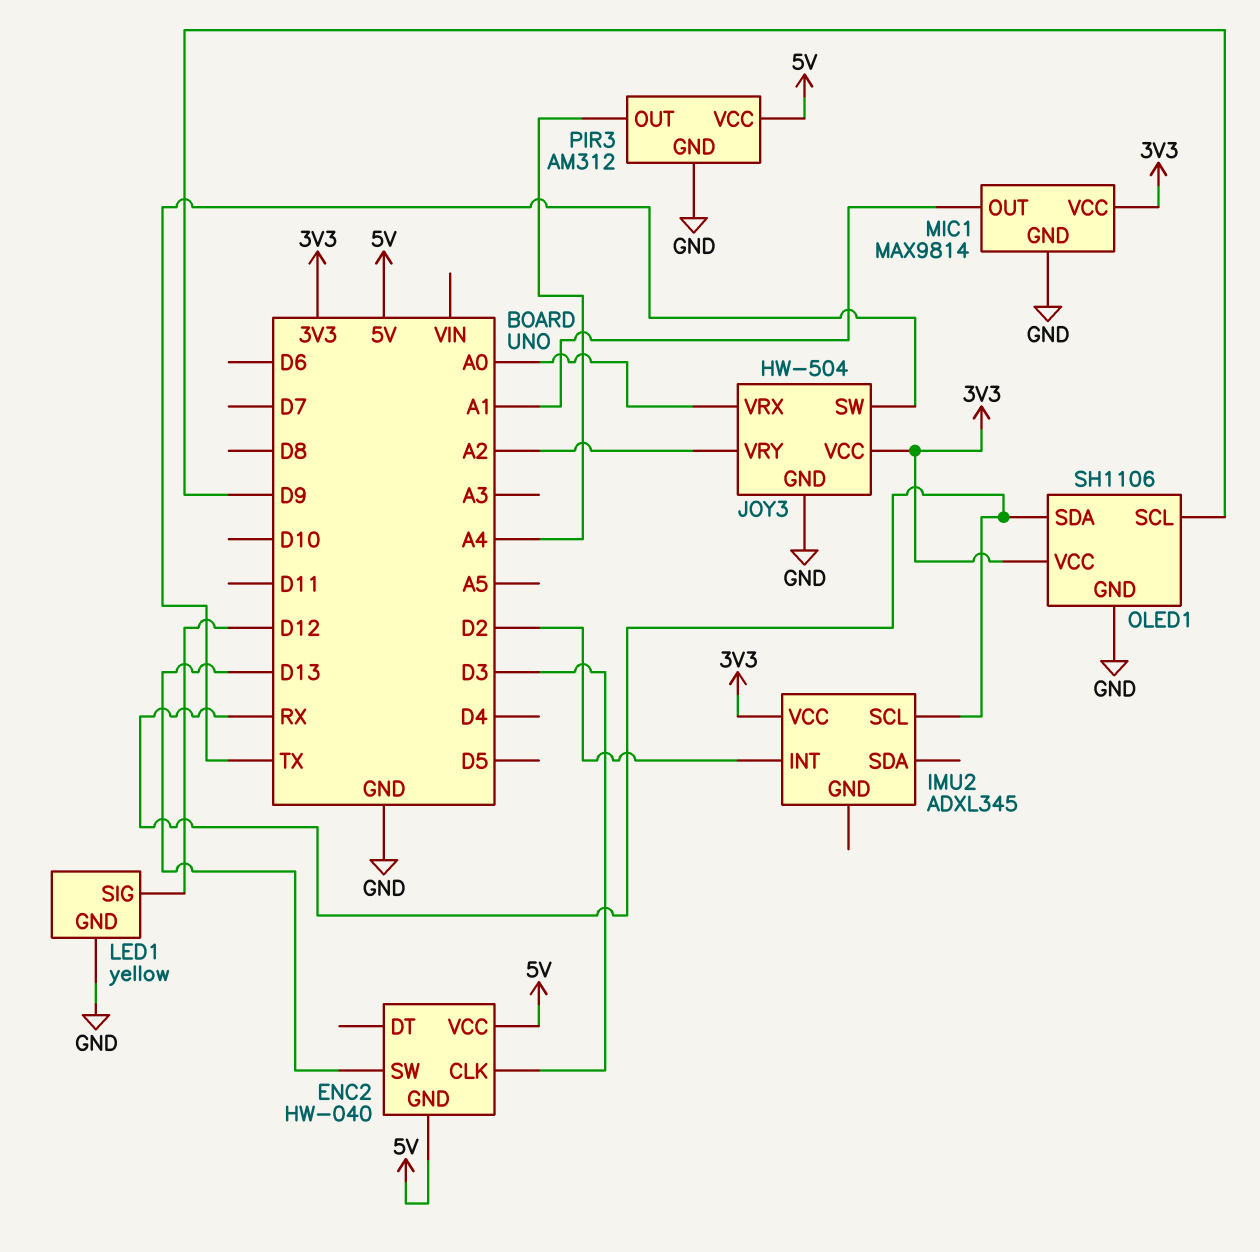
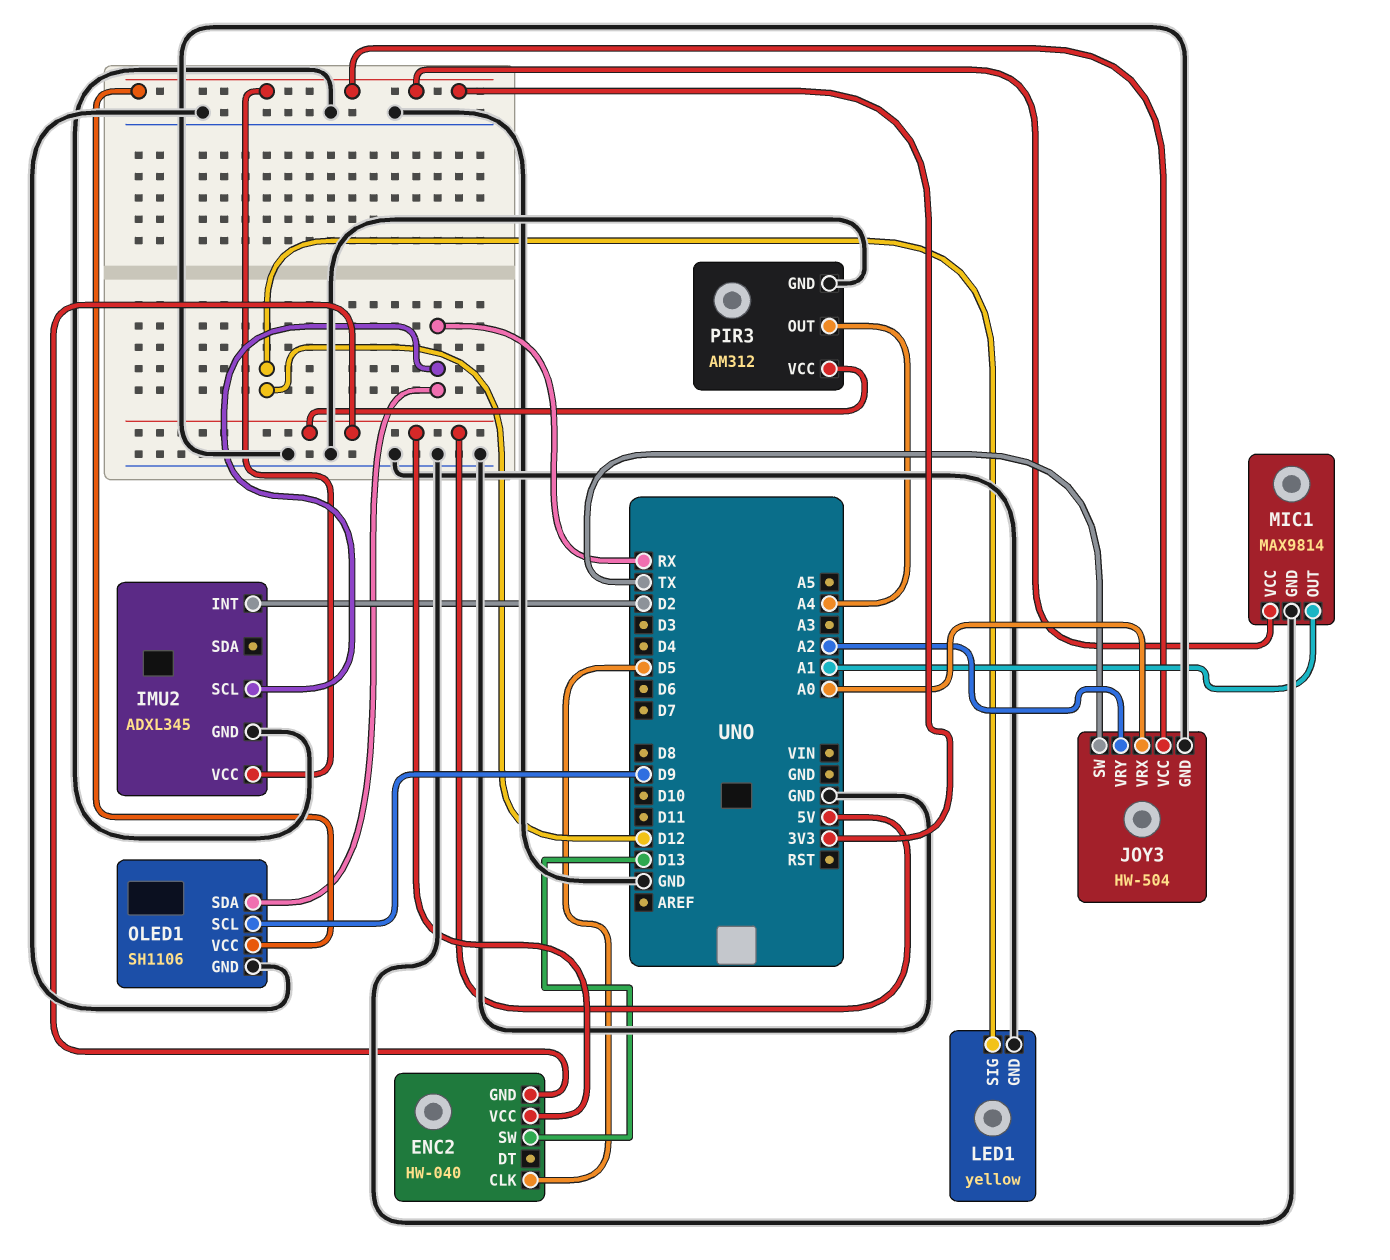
ENC2 pin CLK: D3 -> D5
IMU2 pin GND: none -> GND

